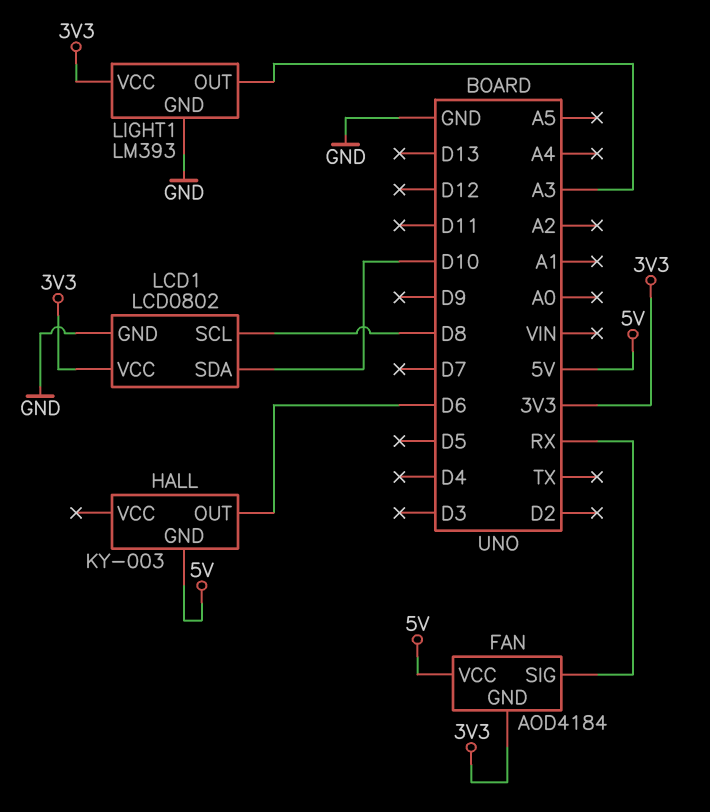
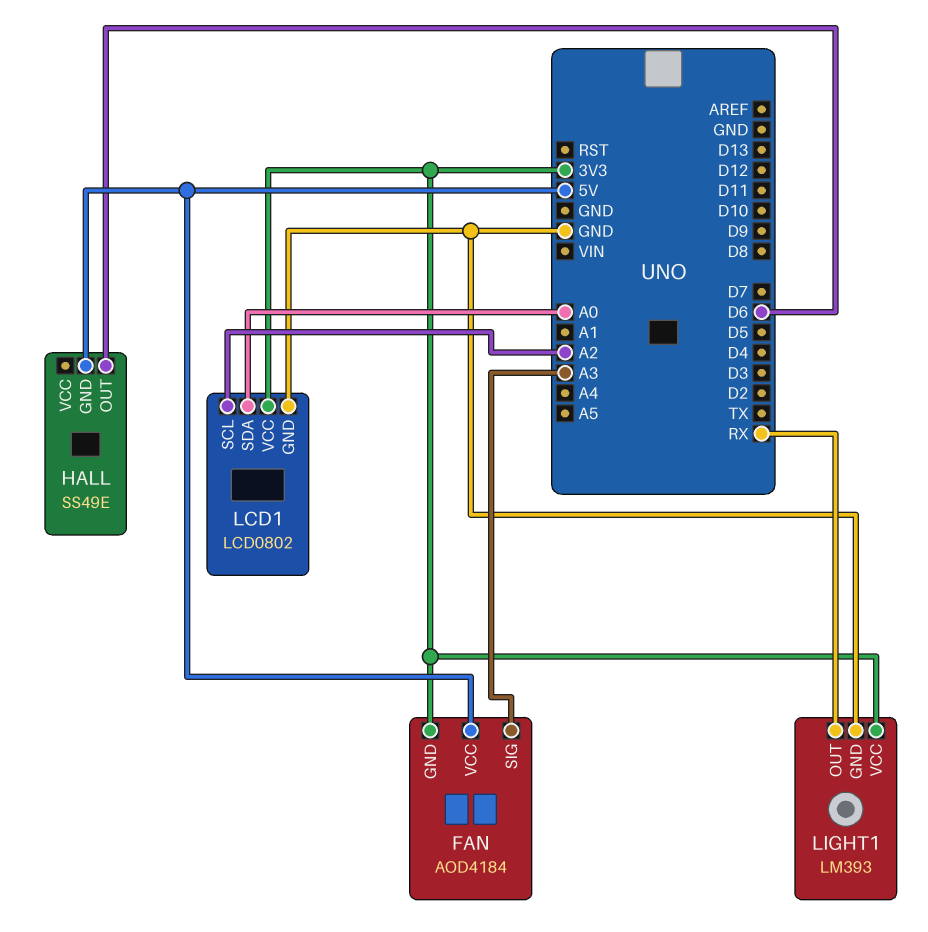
FAN pin SIG: RX -> A3
HALL: KY-003 -> SS49E
LCD1 pin SCL: D8 -> A2
LCD1 pin SDA: D10 -> A0
LIGHT1 pin OUT: A3 -> RX

